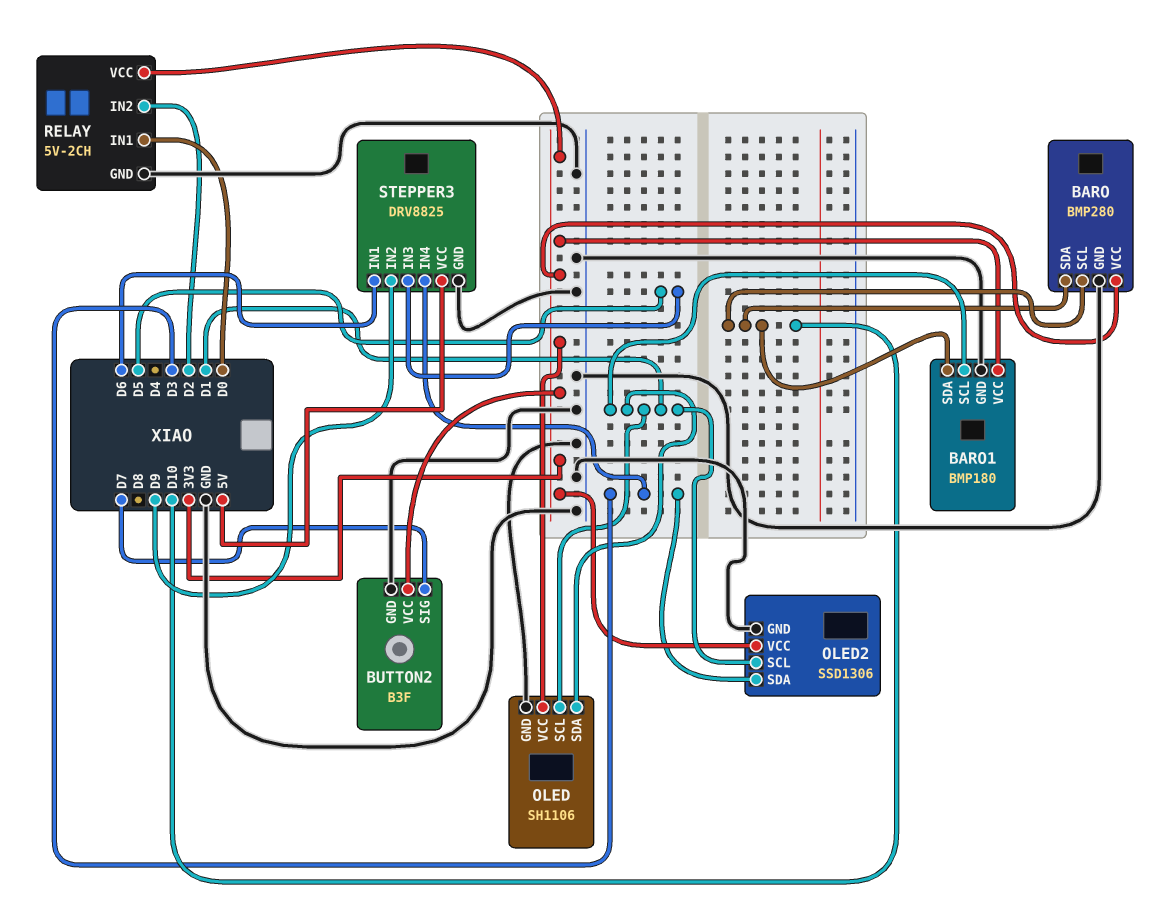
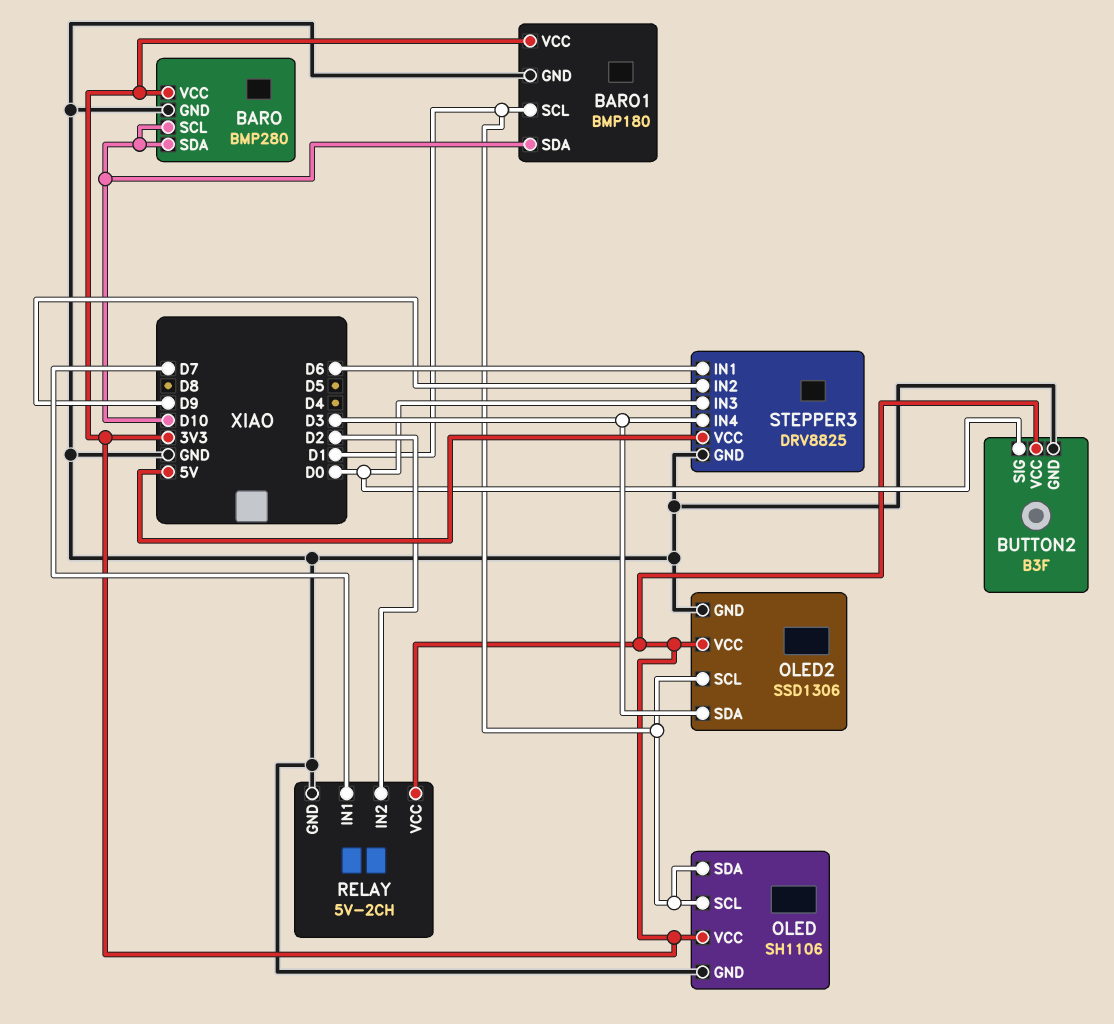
BUTTON2 pin SIG: D7 -> D0
RELAY pin IN1: D0 -> D7
STEPPER3 pin IN3: D5 -> D0

